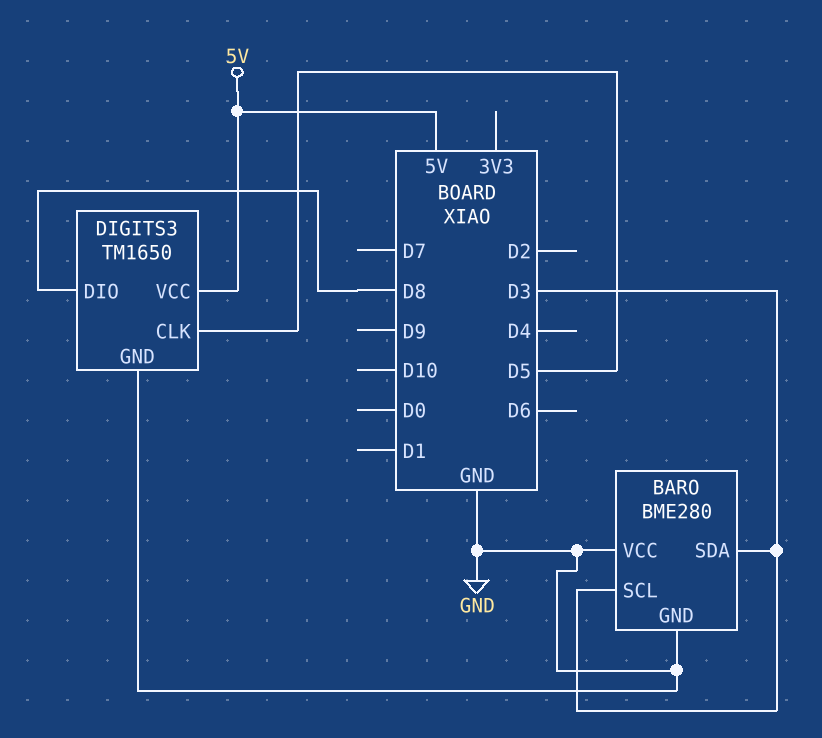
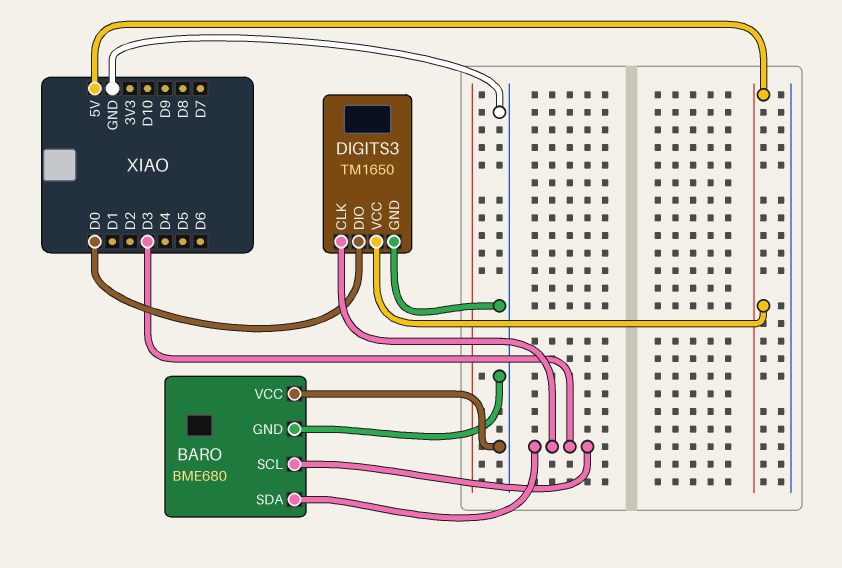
BARO: BME280 -> BME680
DIGITS3 pin CLK: D5 -> D3
DIGITS3 pin DIO: D8 -> D0

